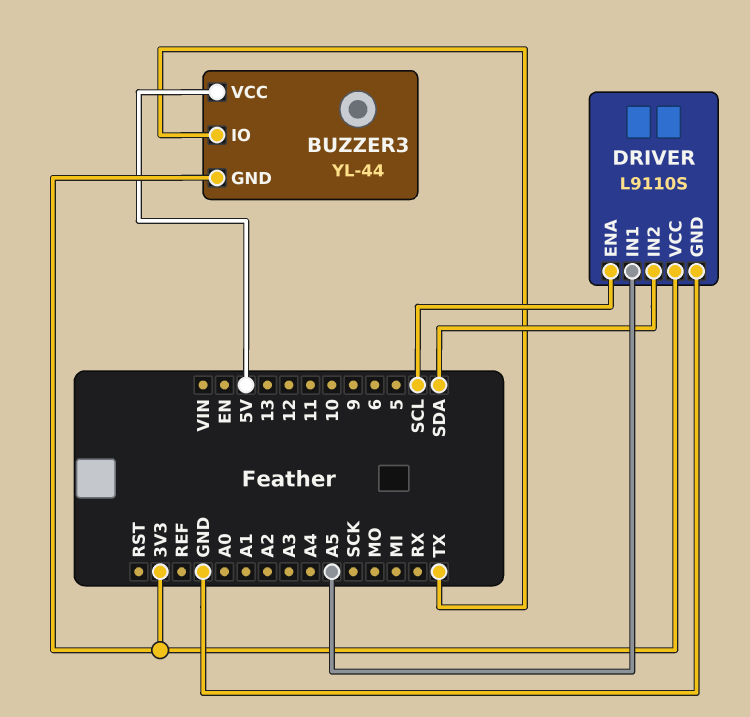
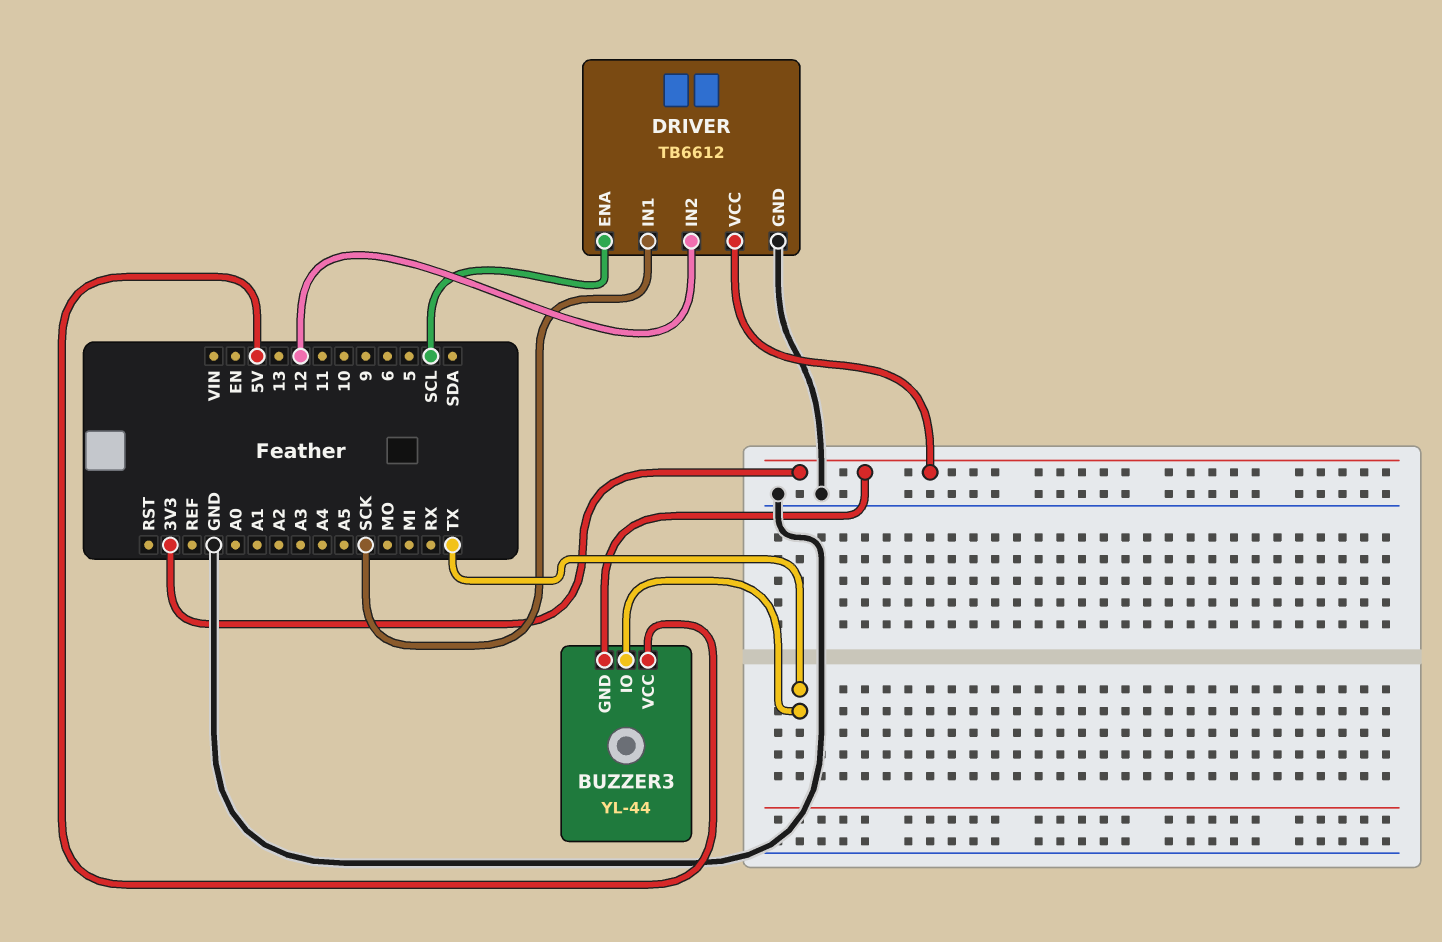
DRIVER: L9110S -> TB6612
DRIVER pin IN1: A5 -> SCK
DRIVER pin IN2: SDA -> 12

